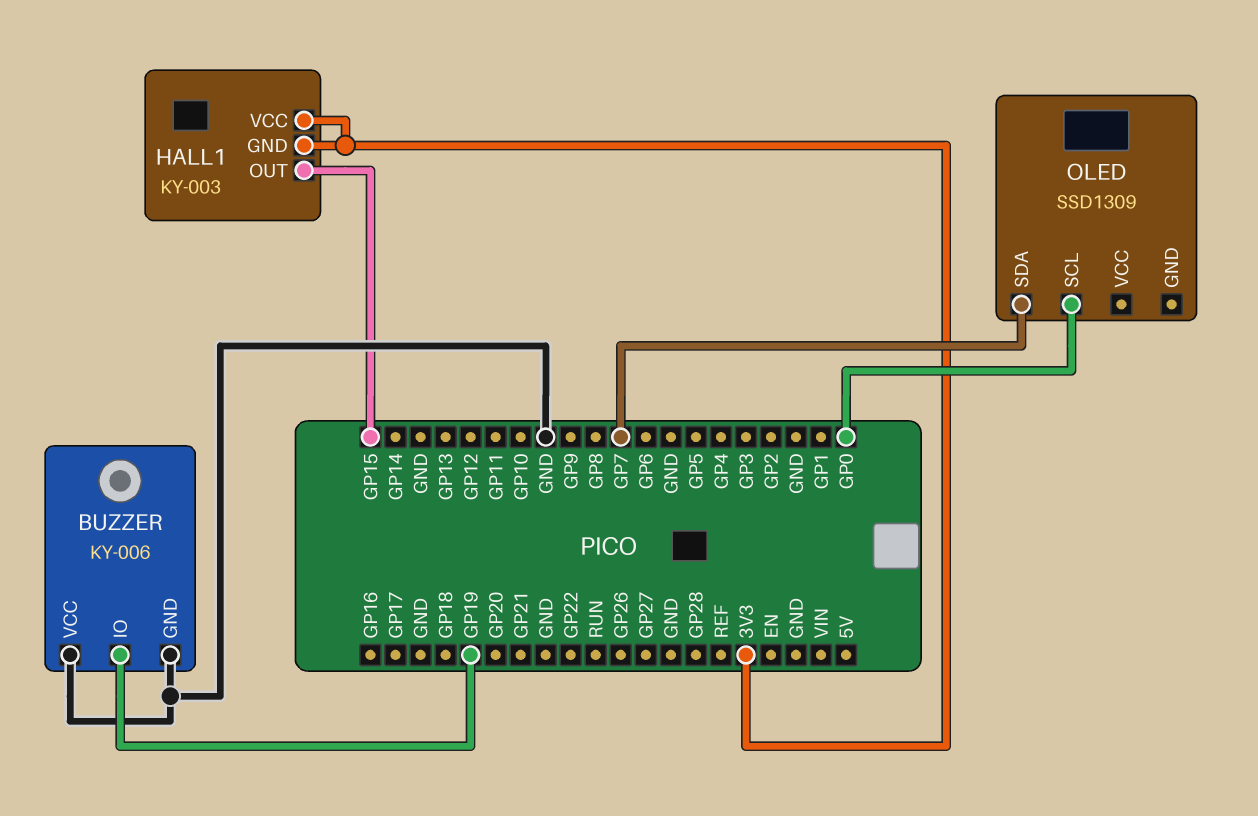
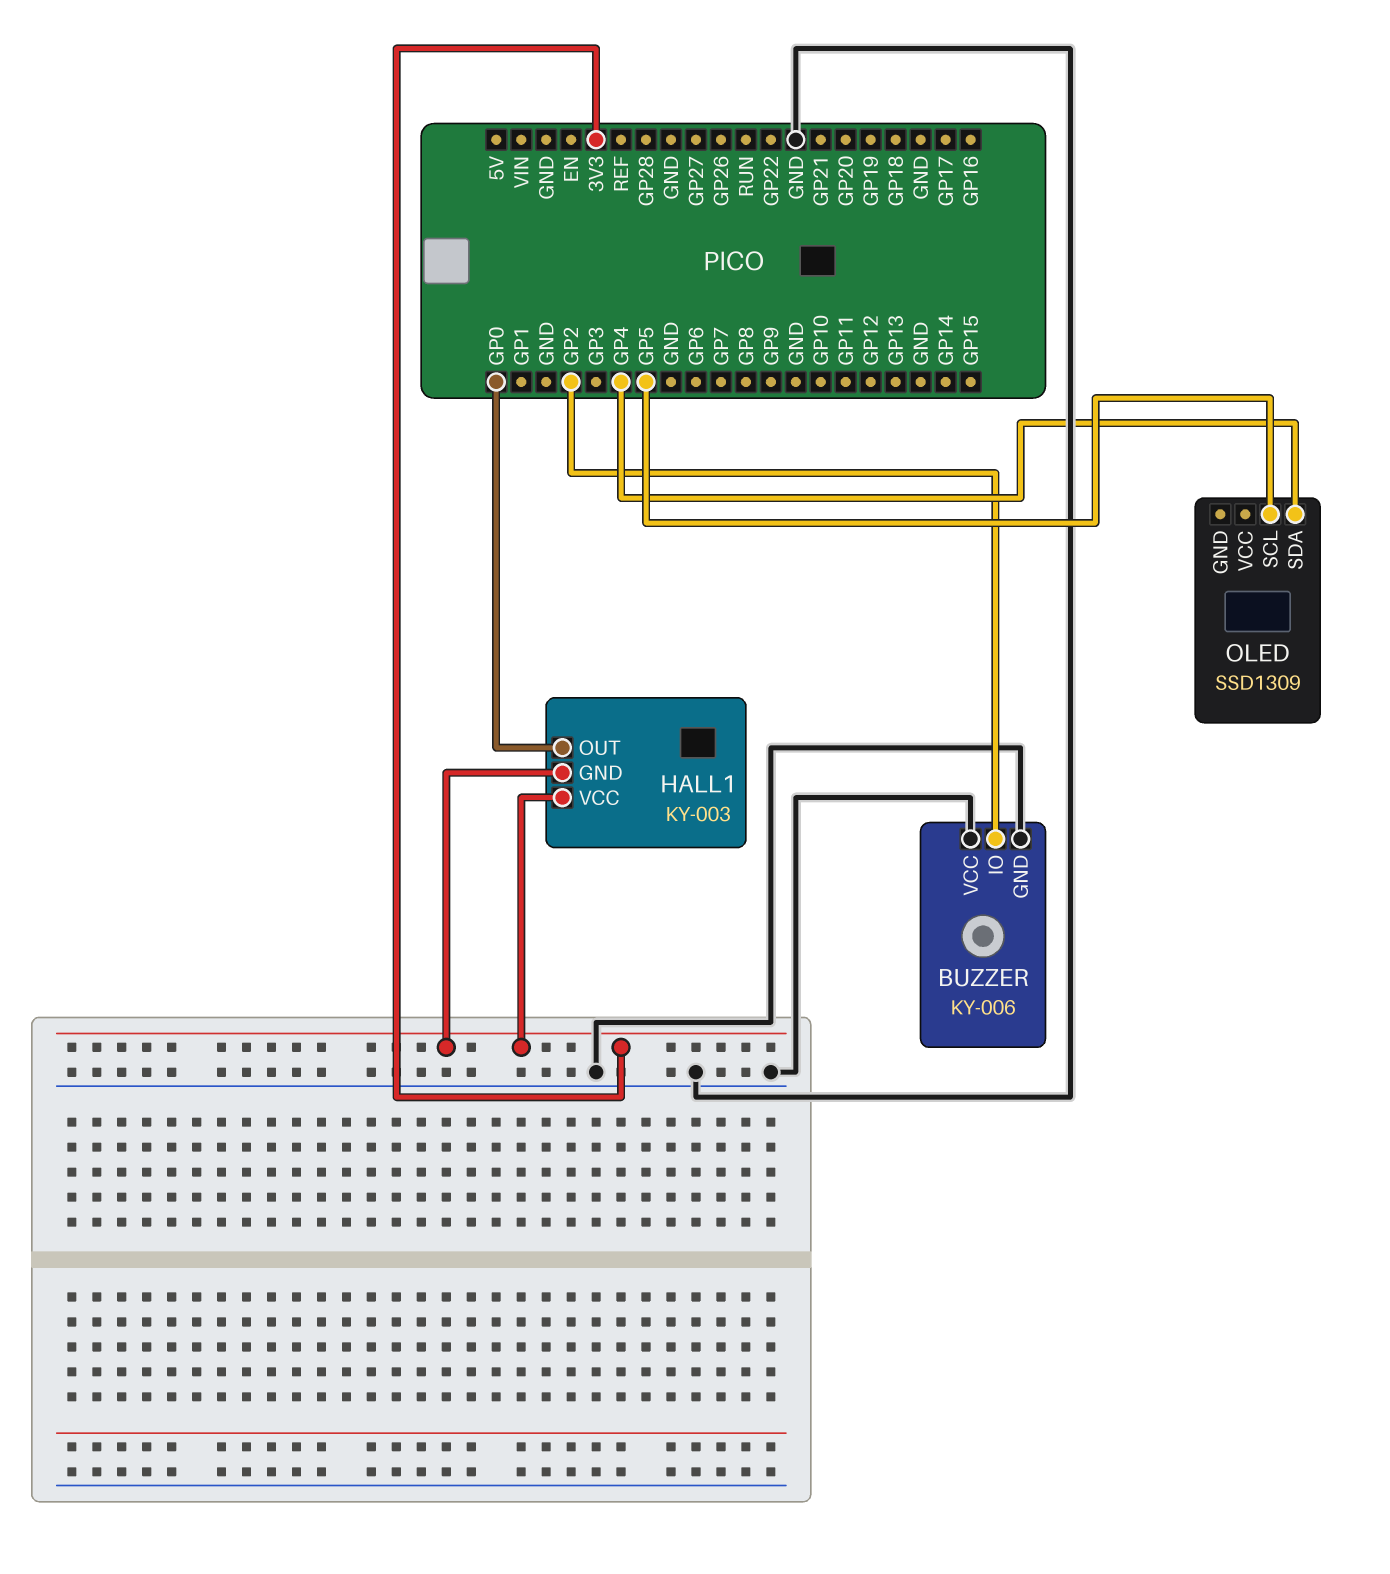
BUZZER pin IO: GP19 -> GP2
HALL1 pin OUT: GP15 -> GP0
OLED pin SCL: GP0 -> GP5
OLED pin SDA: GP7 -> GP4

